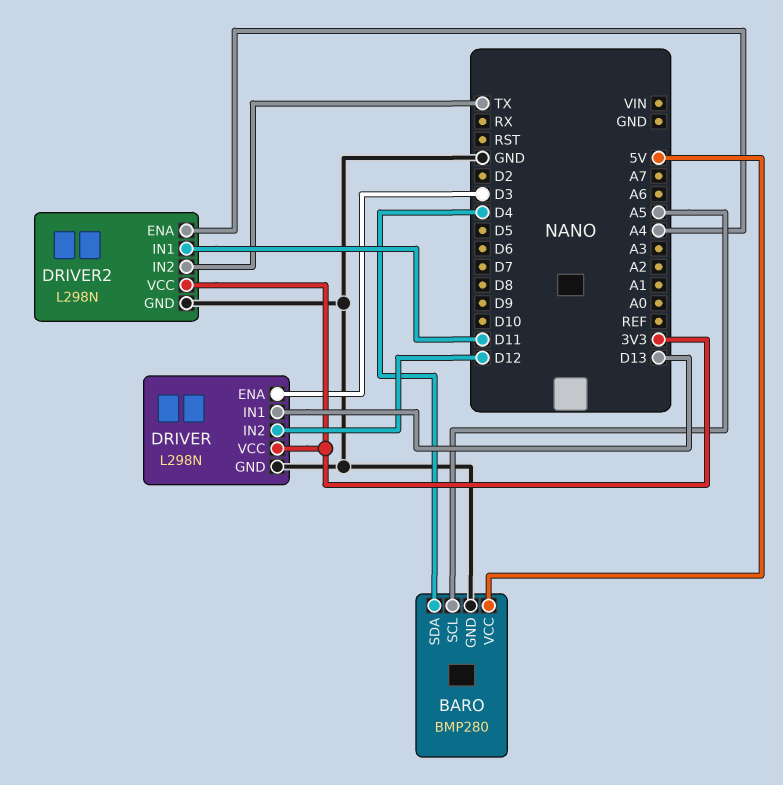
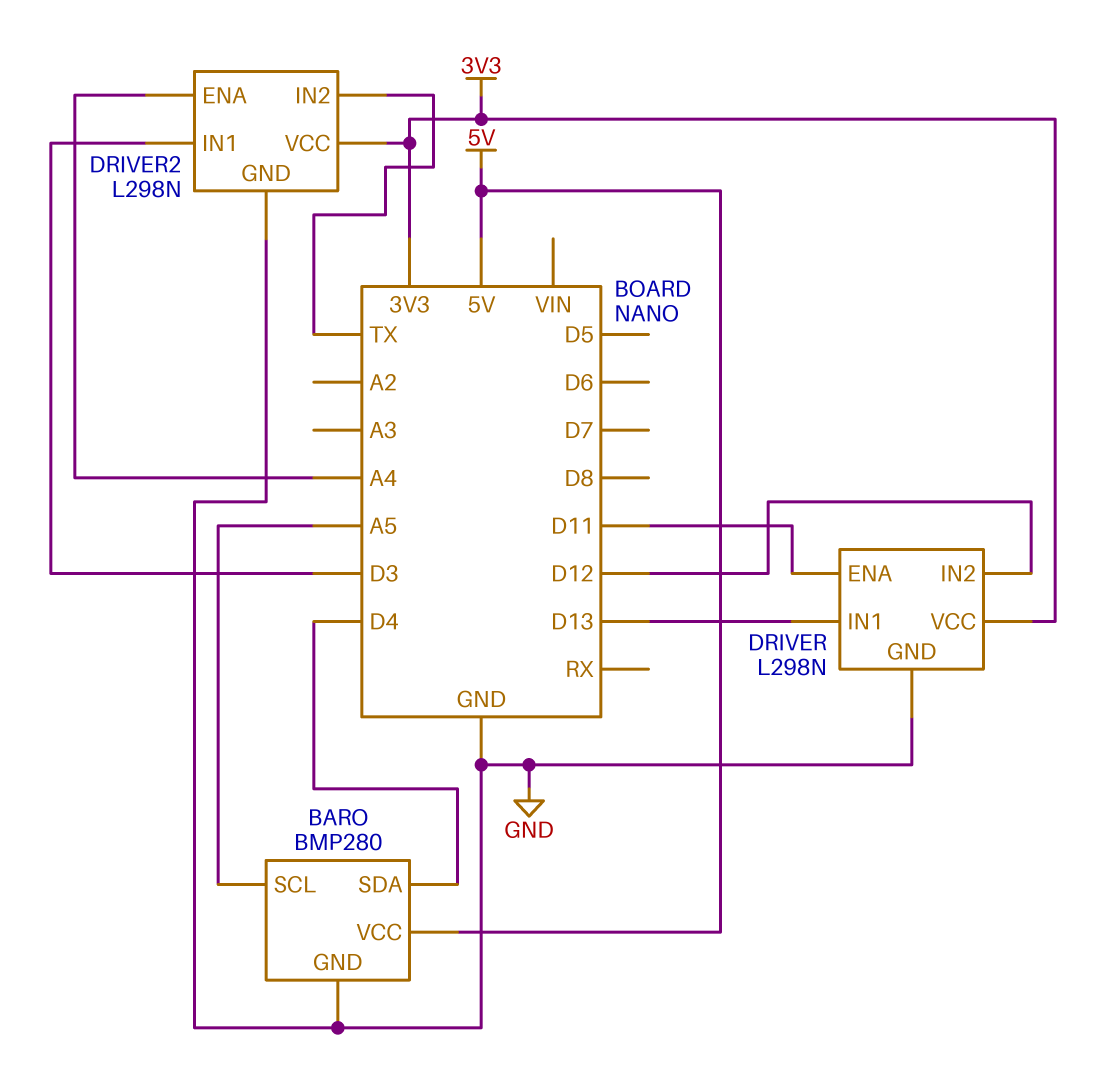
DRIVER pin ENA: D3 -> D11
DRIVER2 pin IN1: D11 -> D3

